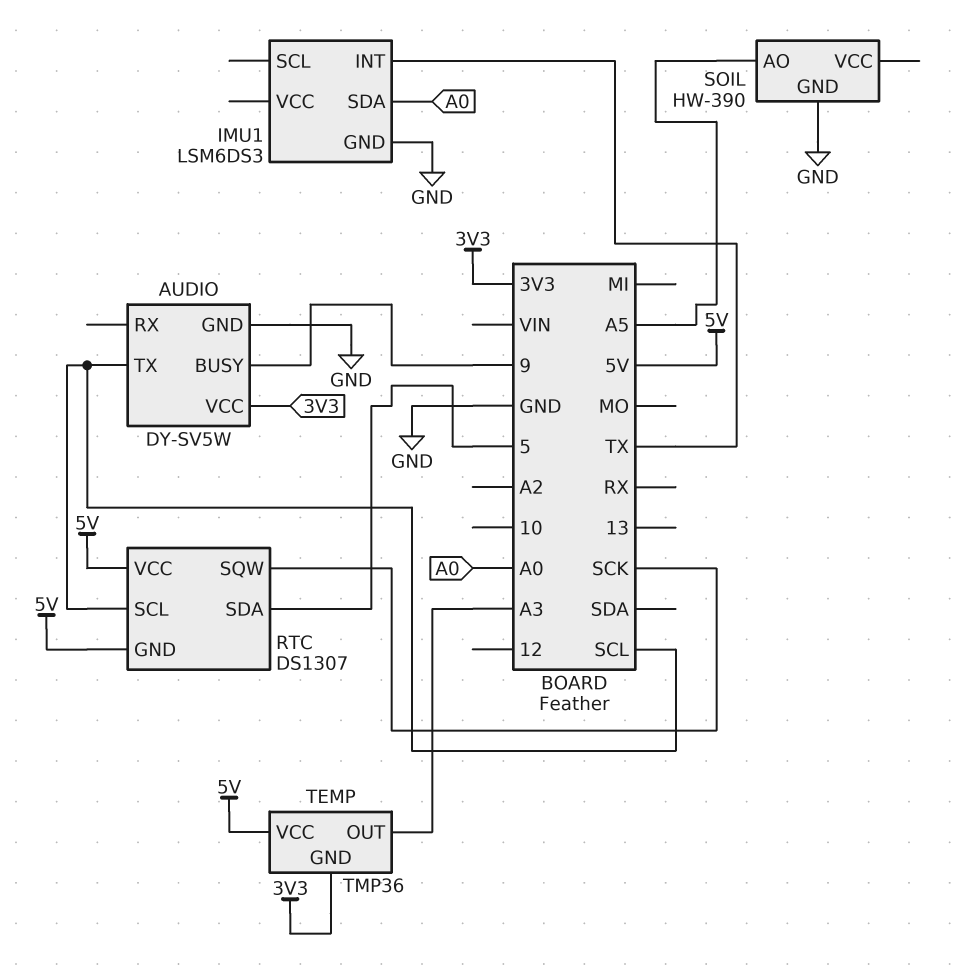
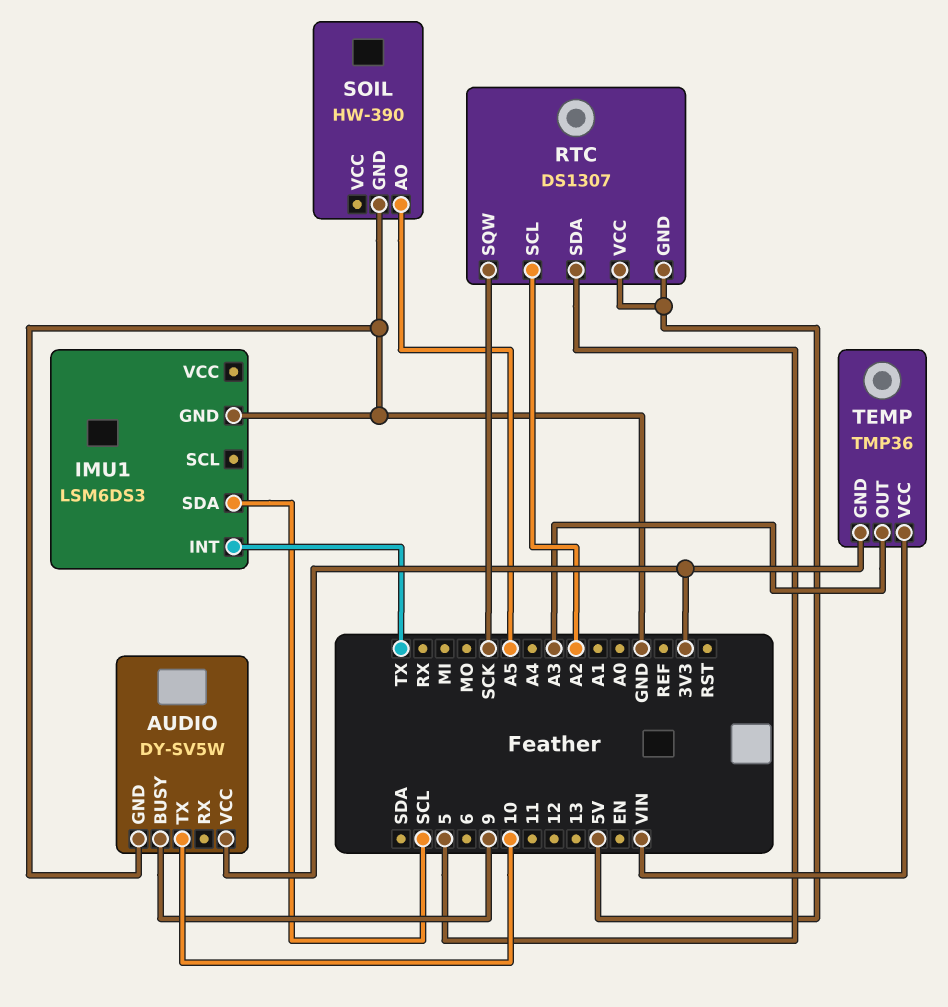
AUDIO pin TX: SCL -> 10
IMU1 pin SDA: A0 -> SCL
RTC pin SCL: SCL -> A2
TEMP pin VCC: 5V -> VIN

